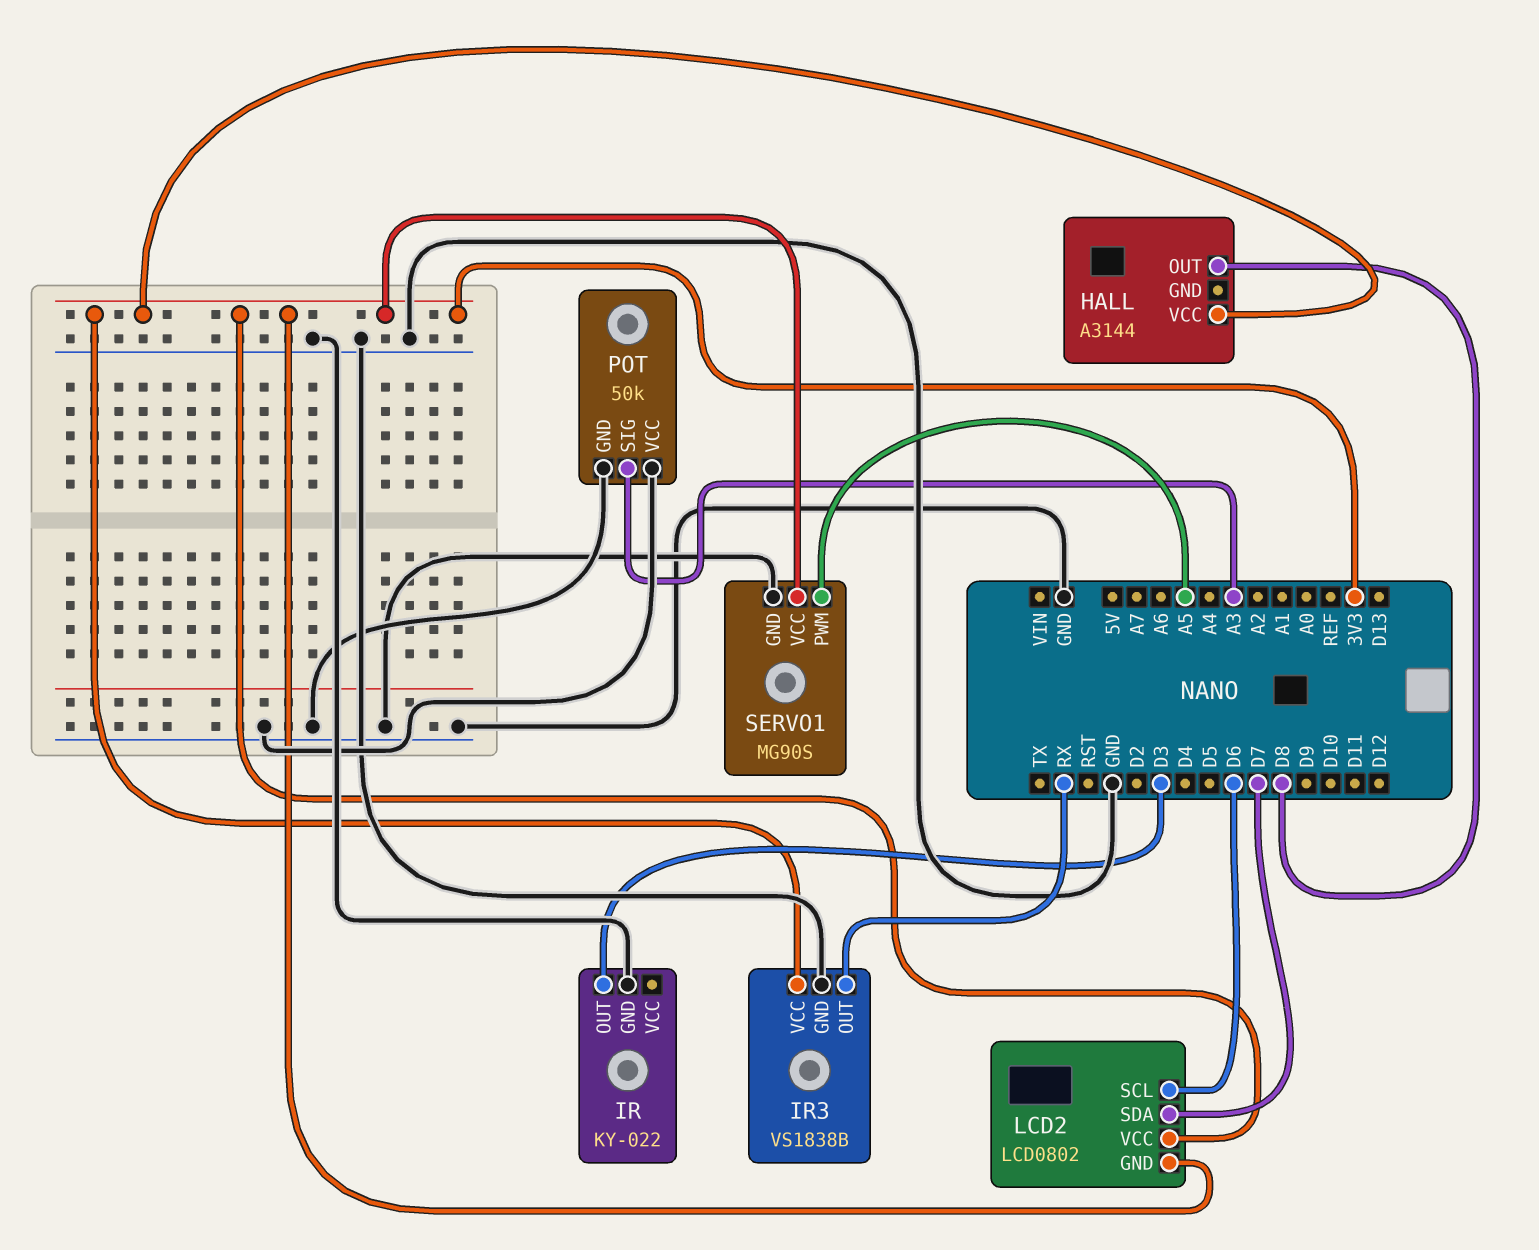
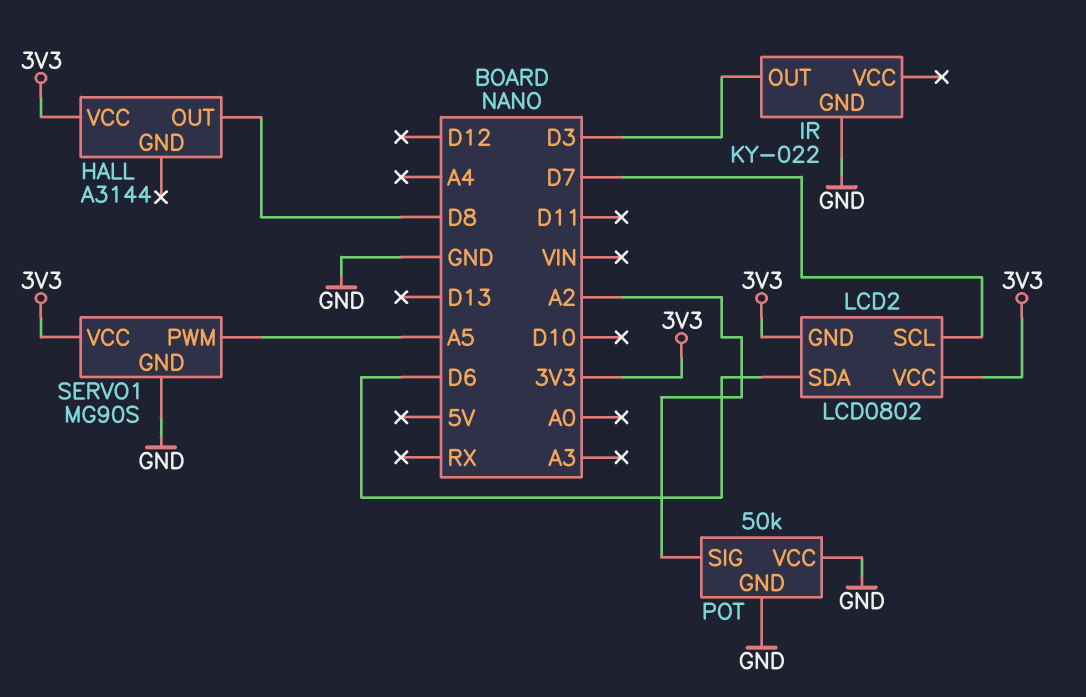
IR3: VS1838B -> none
IR3 pin GND: GND -> none
IR3 pin OUT: RX -> none
IR3 pin VCC: 3V3 -> none
LCD2 pin SCL: D6 -> D7
LCD2 pin SDA: D7 -> D6
POT pin SIG: A3 -> A2

